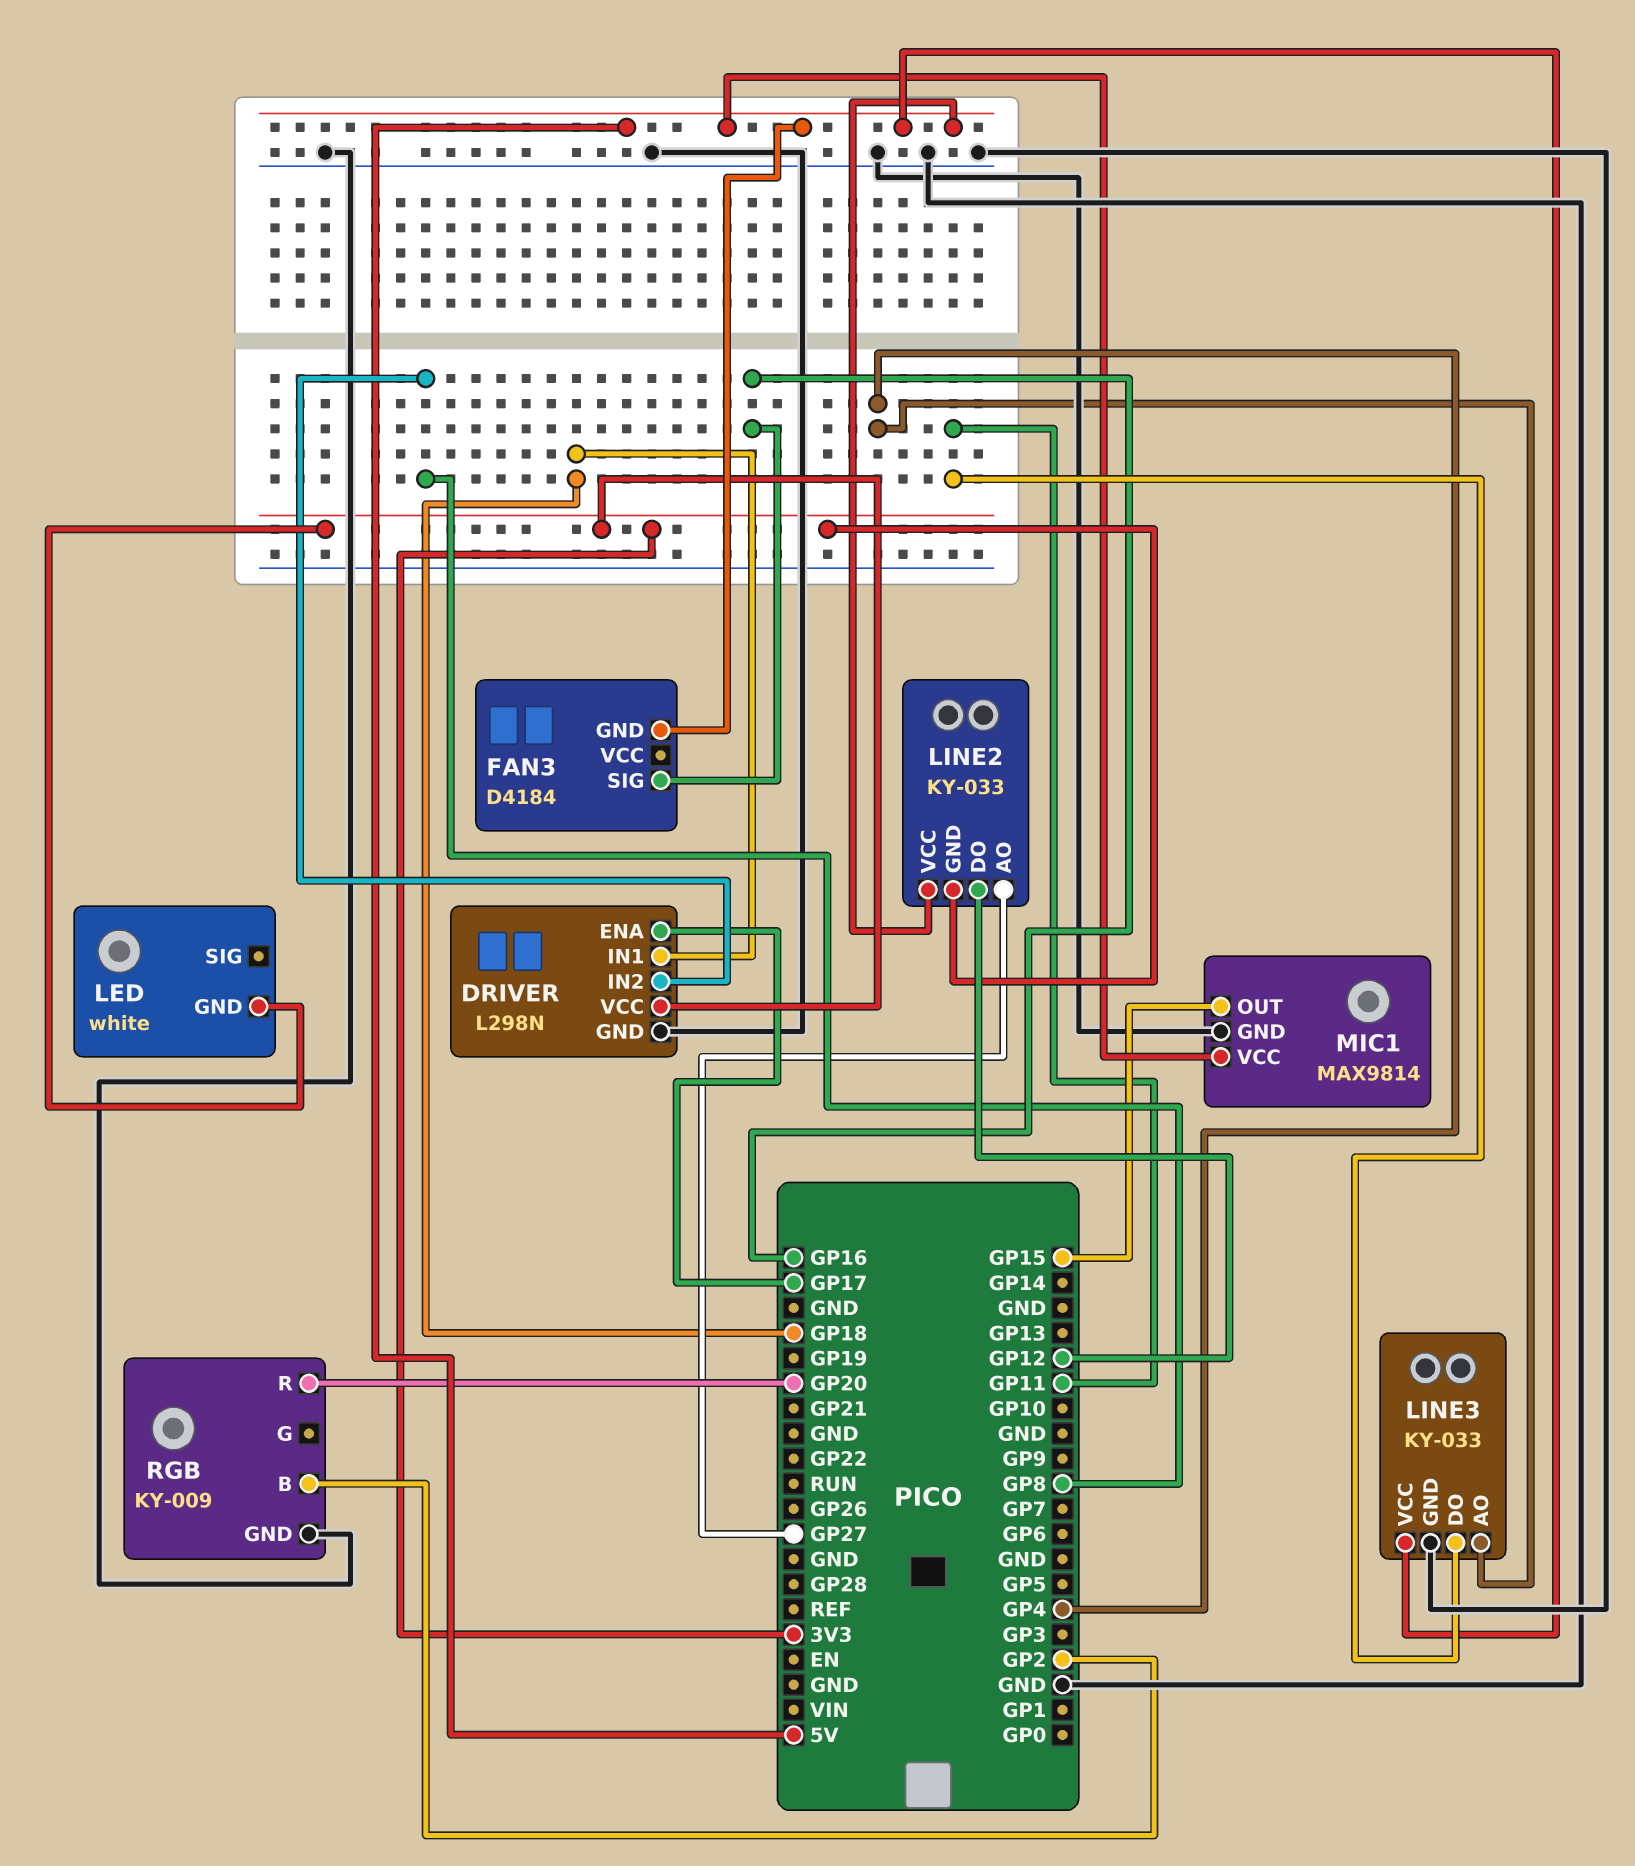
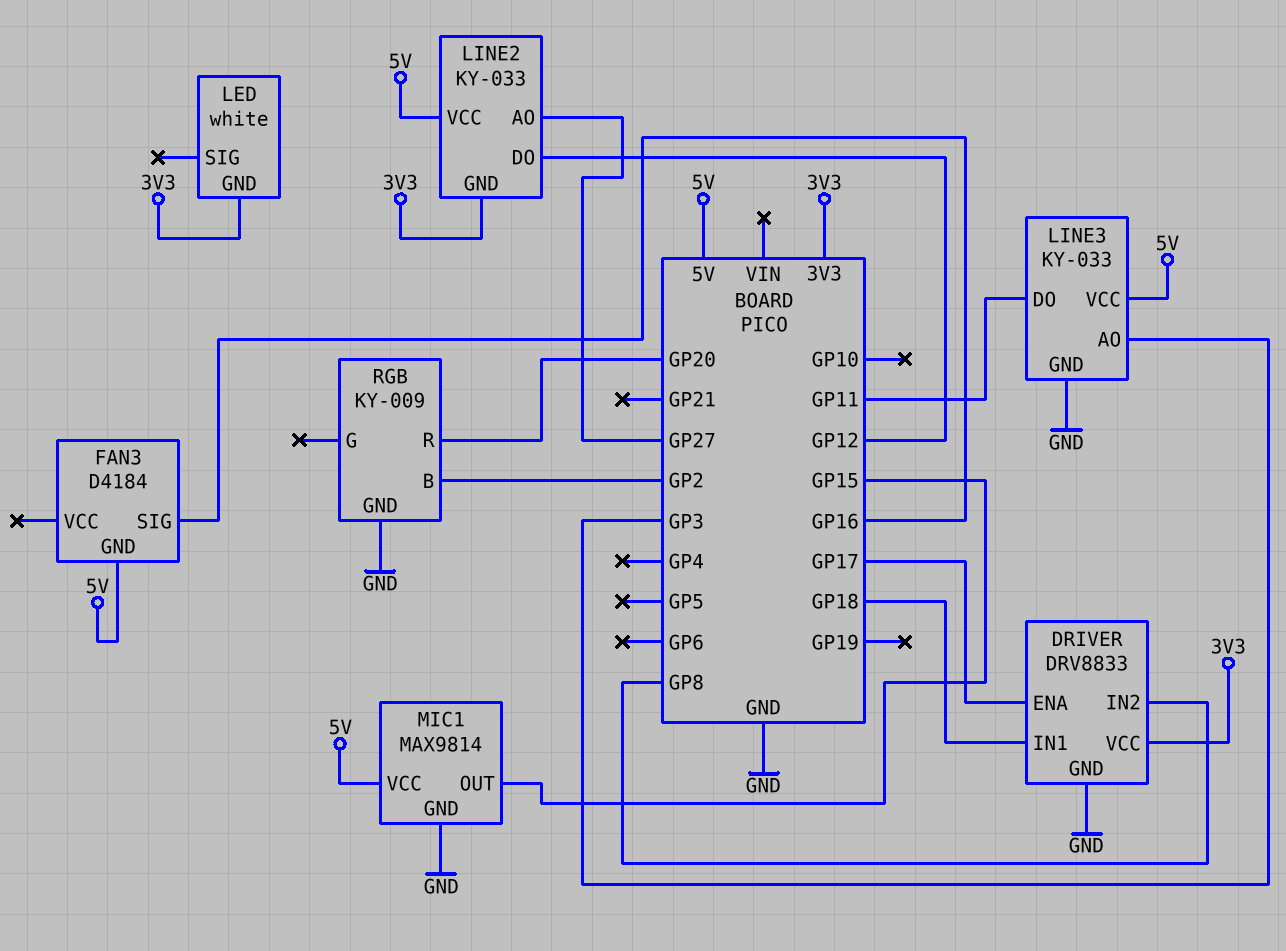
DRIVER: L298N -> DRV8833
LINE3 pin AO: GP4 -> GP3

